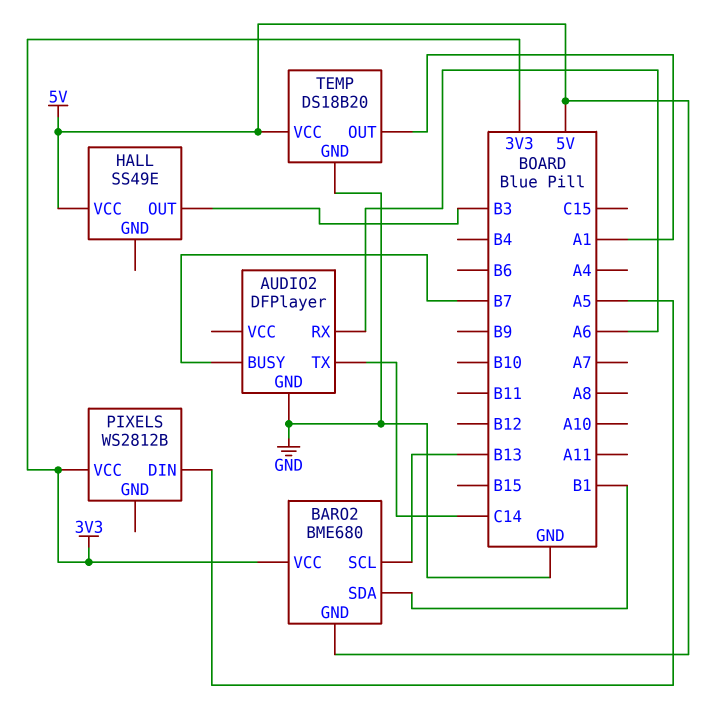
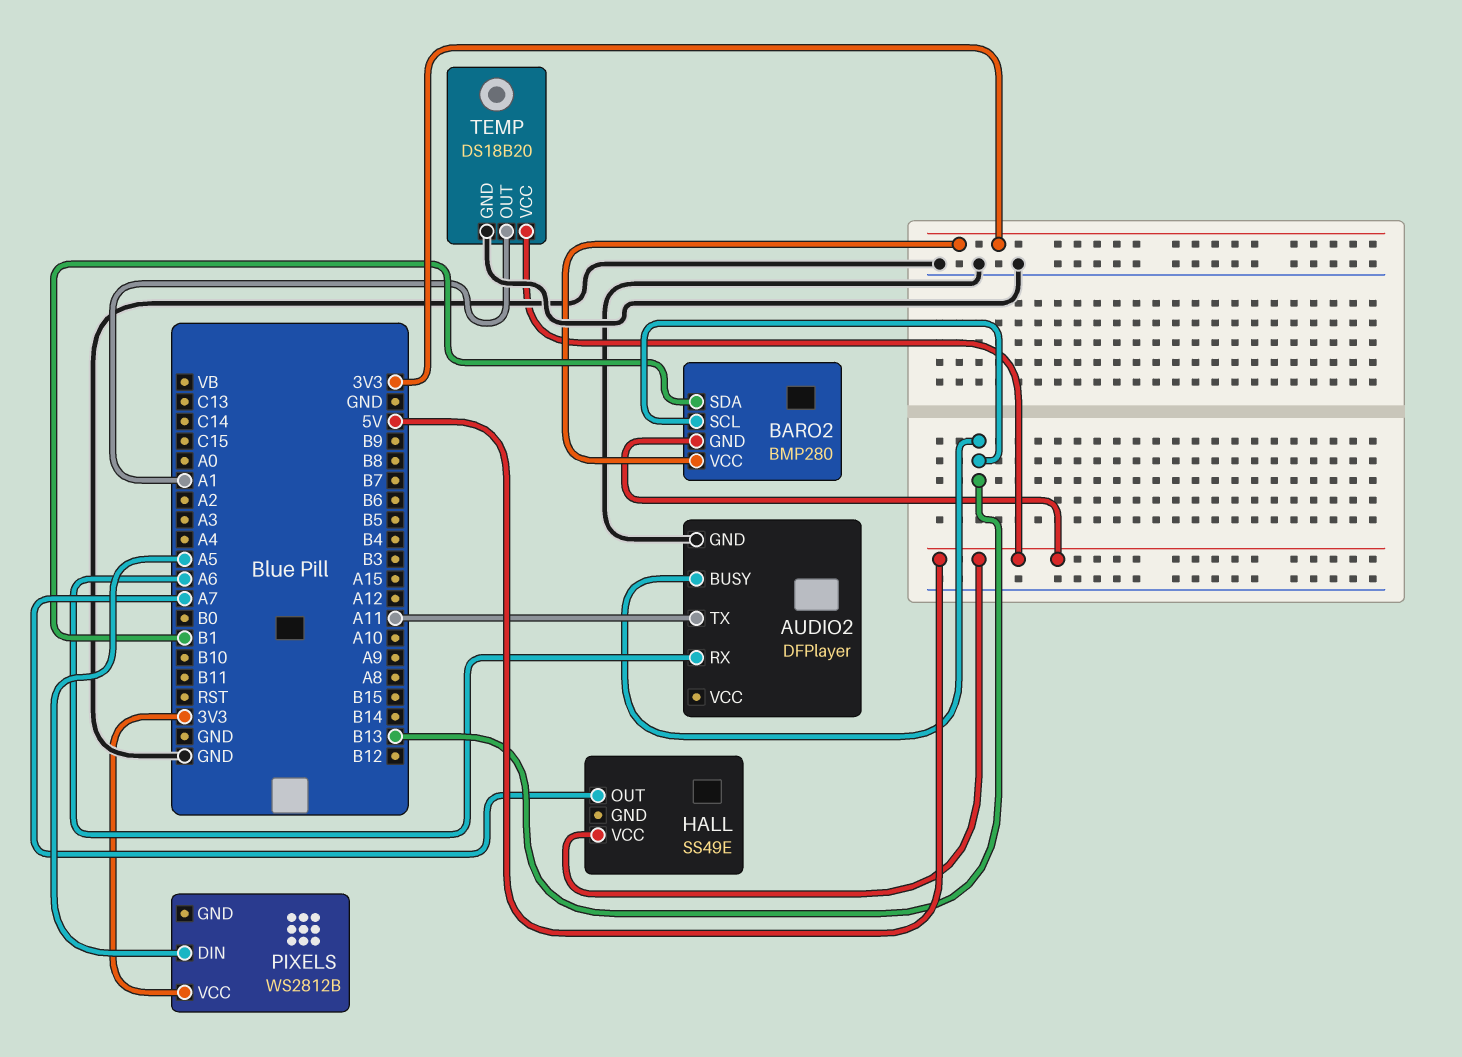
AUDIO2 pin BUSY: B7 -> B13
AUDIO2 pin TX: C14 -> A11
BARO2: BME680 -> BMP280
HALL pin OUT: B3 -> A7

